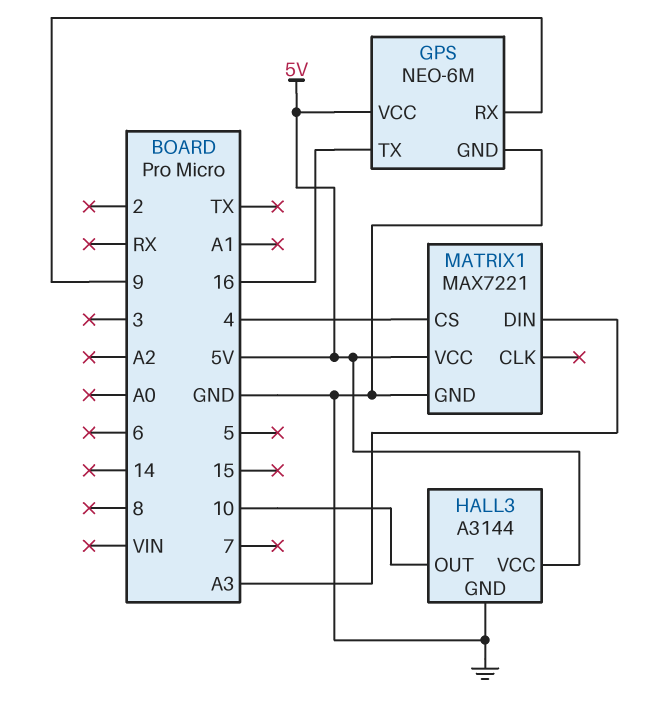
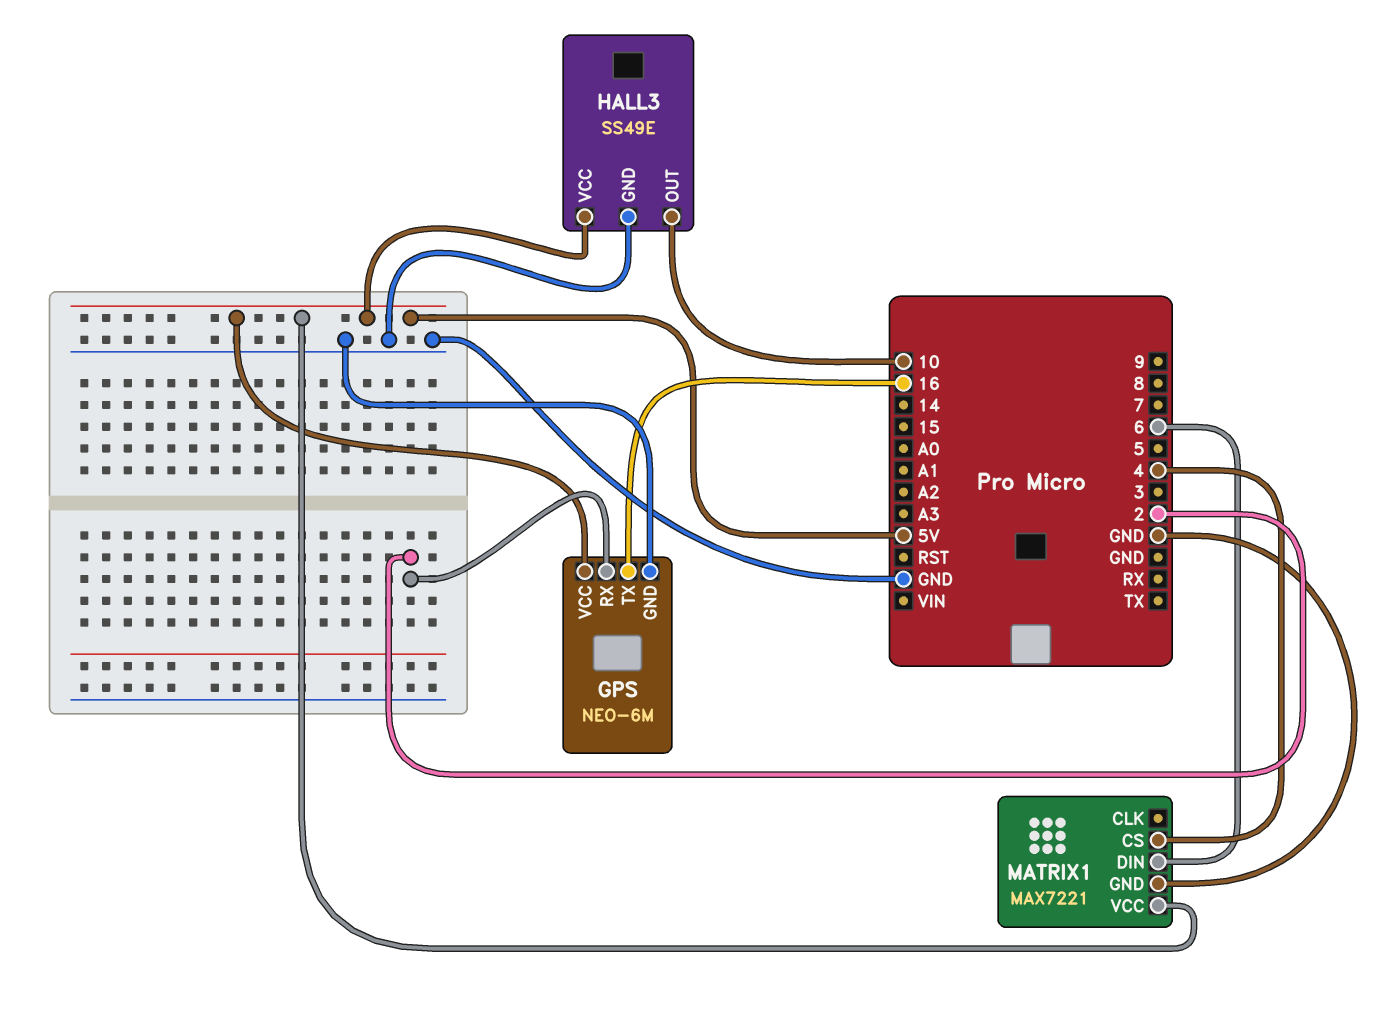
GPS pin RX: 9 -> 2
HALL3: A3144 -> SS49E
MATRIX1 pin DIN: A3 -> 6

